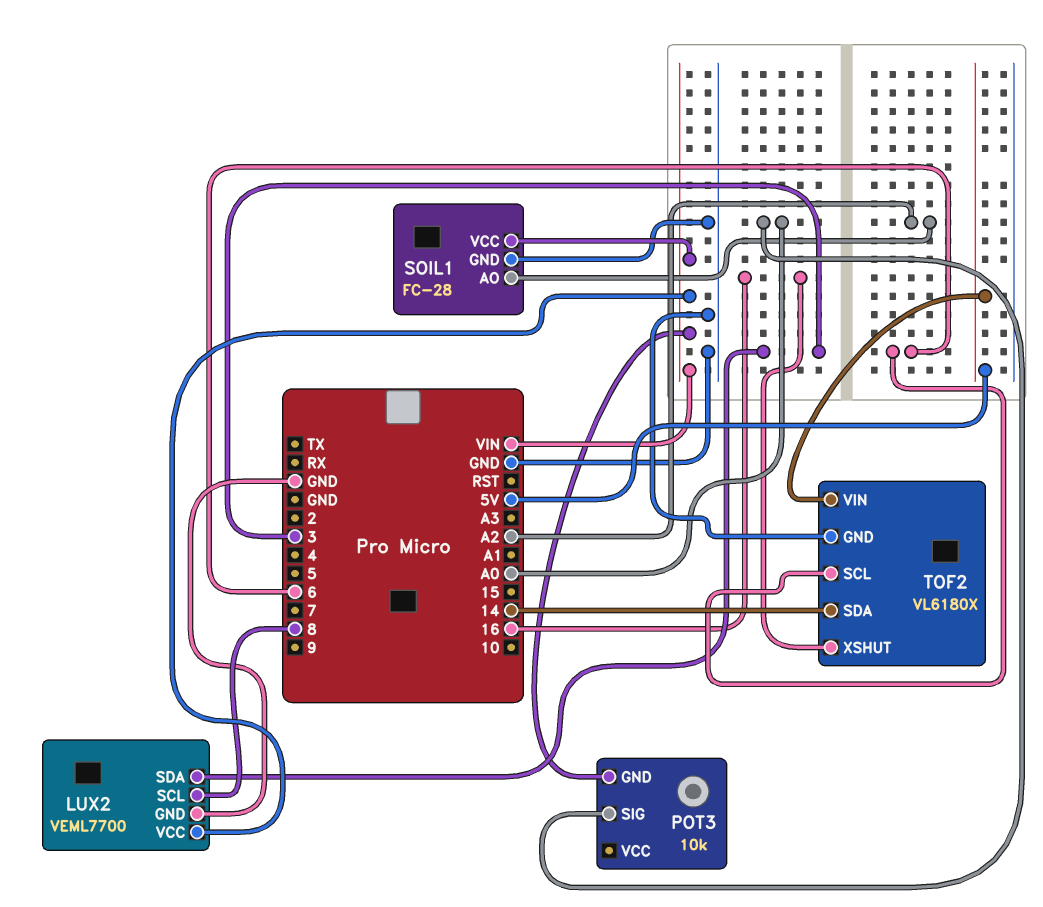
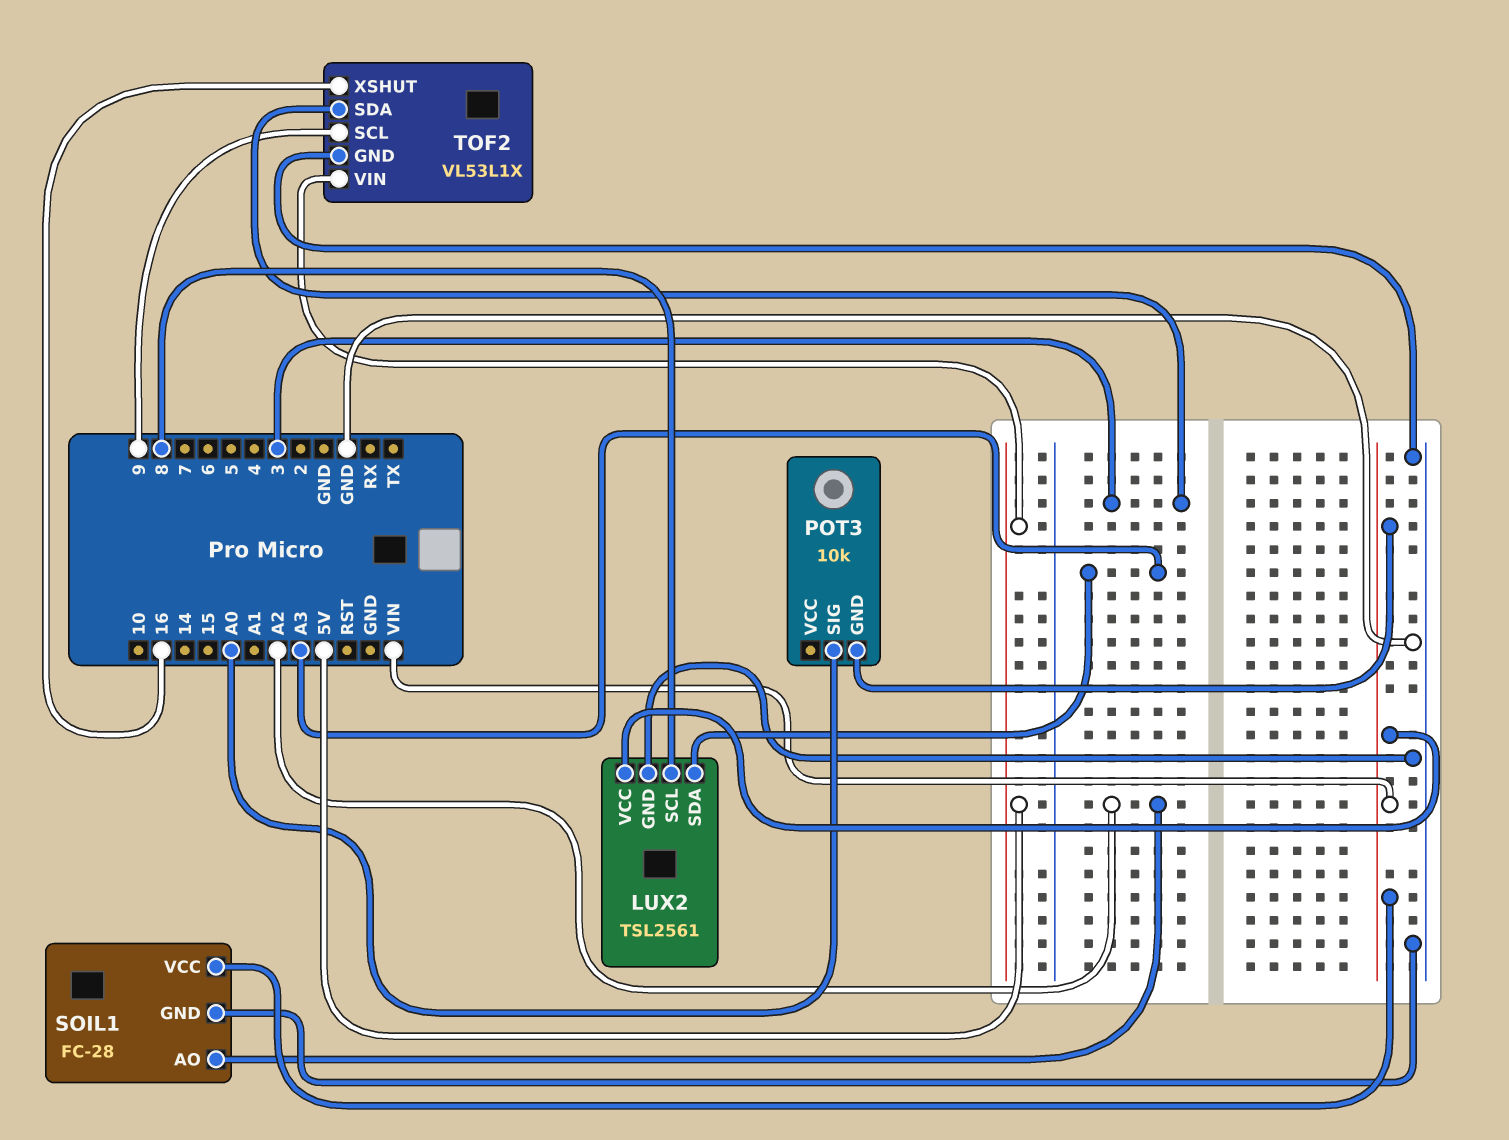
LUX2: VEML7700 -> TSL2561
LUX2 pin SDA: 3 -> A3
TOF2: VL6180X -> VL53L1X
TOF2 pin SCL: 6 -> 9
TOF2 pin SDA: 14 -> 3

